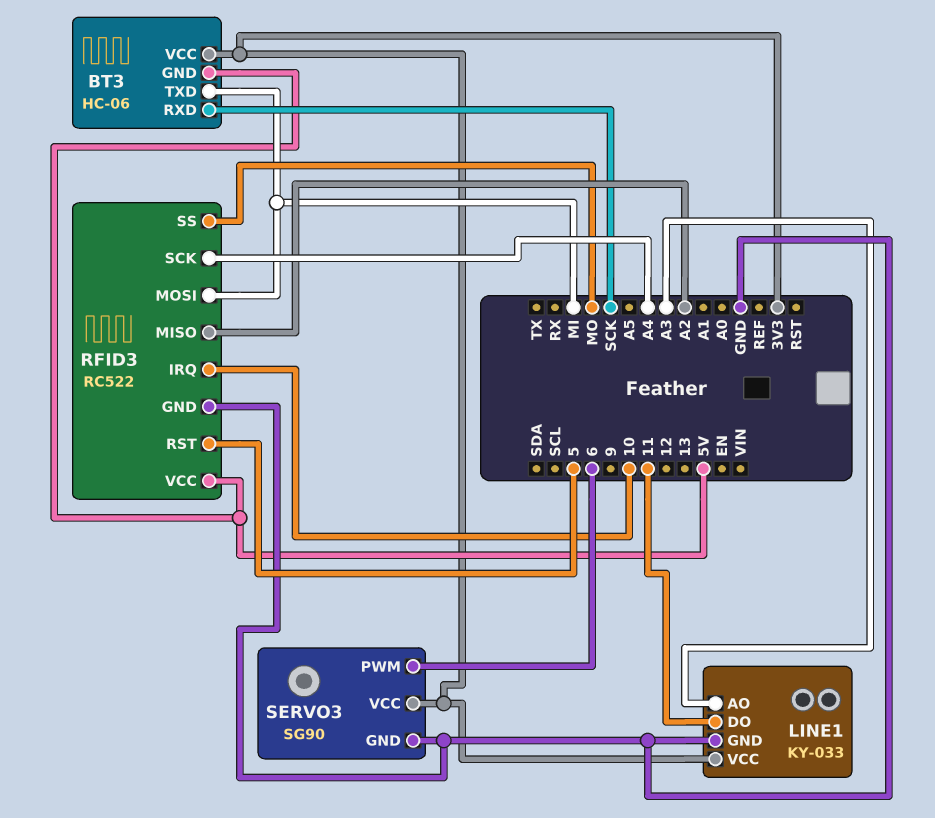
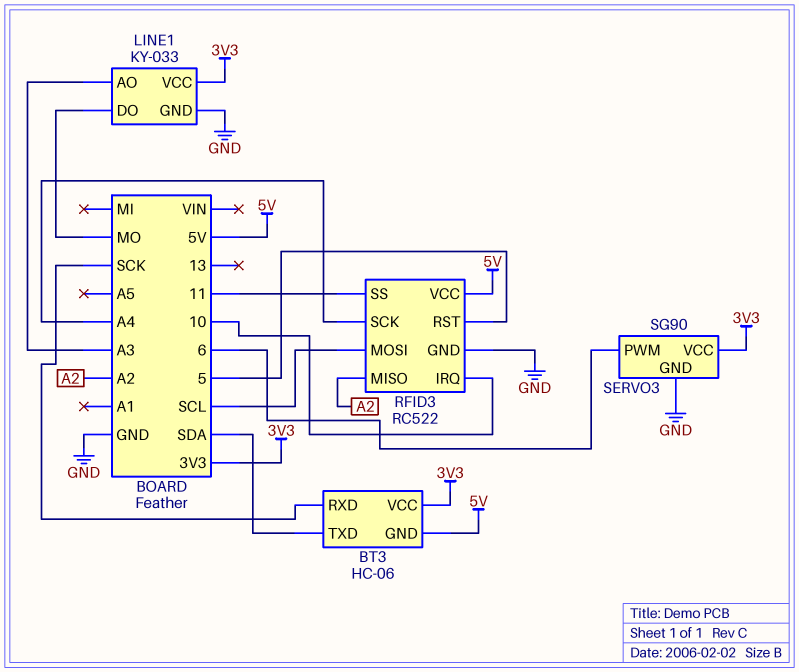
BT3 pin TXD: MI -> SDA
LINE1 pin DO: 11 -> MO
RFID3 pin MOSI: MI -> SCL
RFID3 pin SS: MO -> 11

